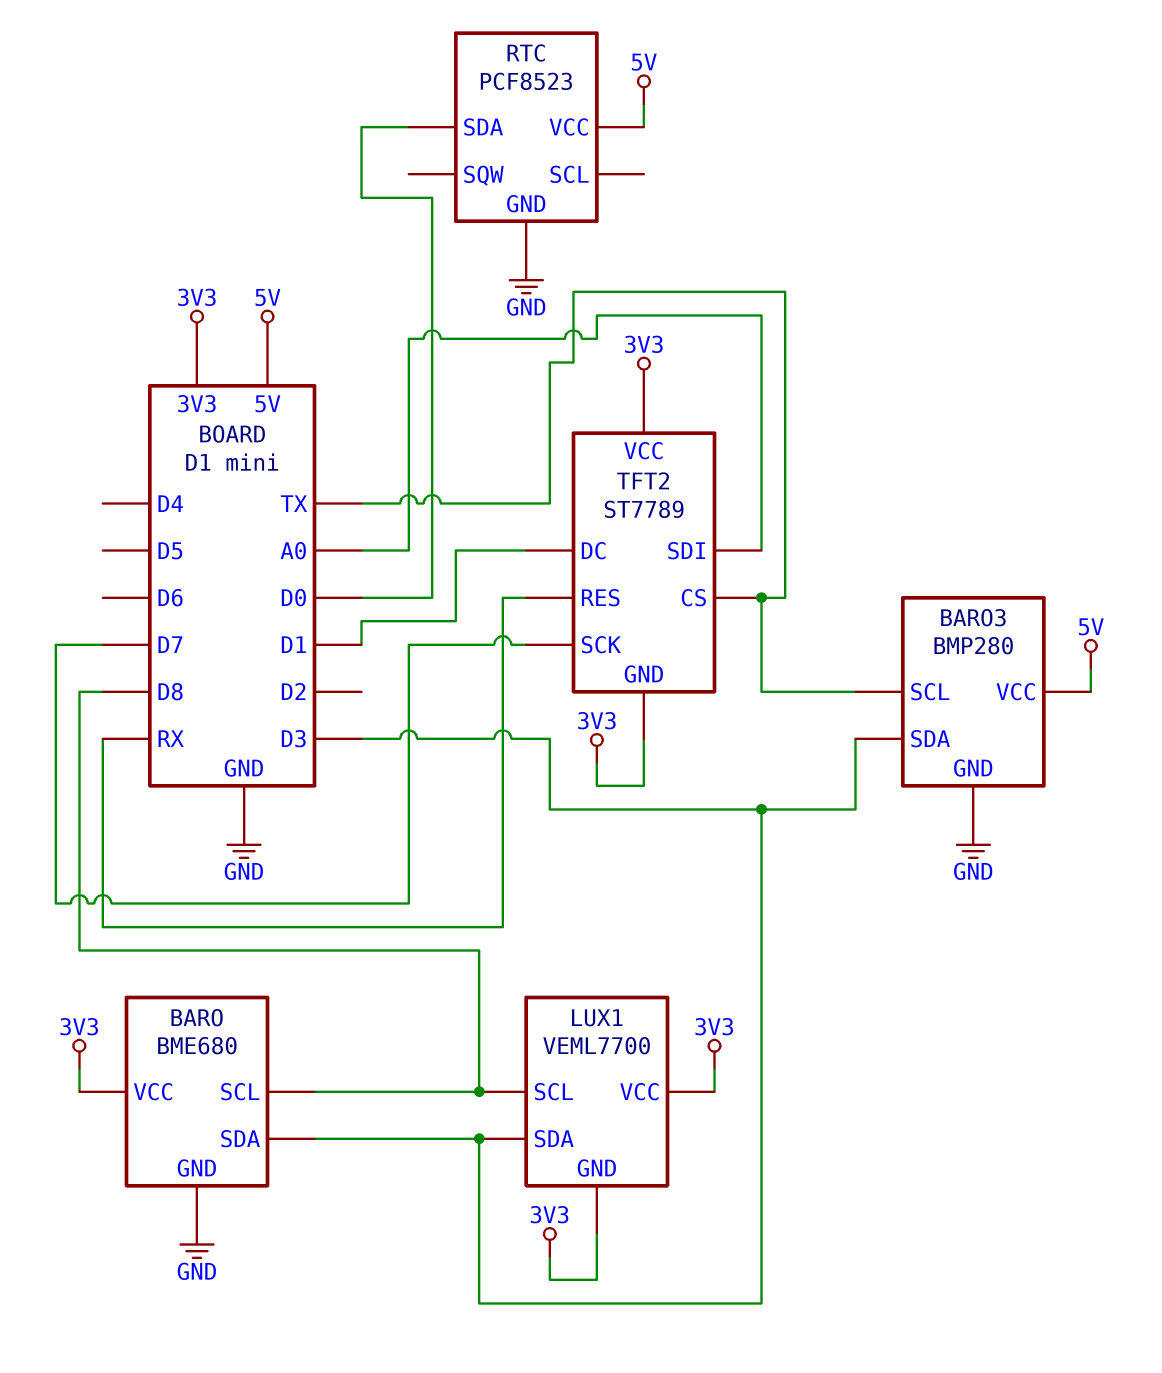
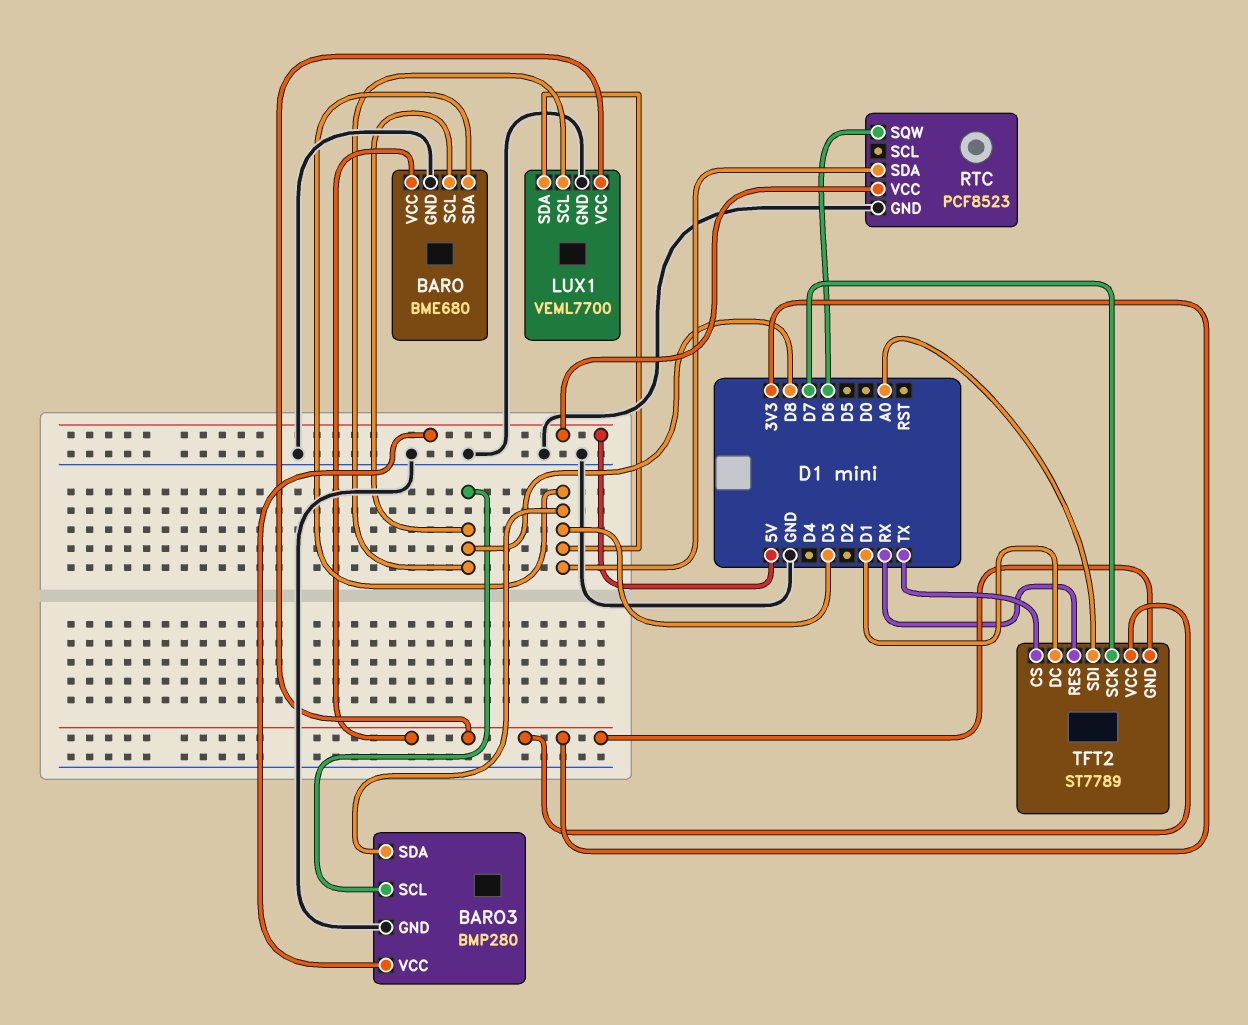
BARO3 pin SCL: TX -> D8
LUX1 pin GND: 3V3 -> GND
RTC pin SDA: D0 -> D3
RTC pin SQW: none -> D6

